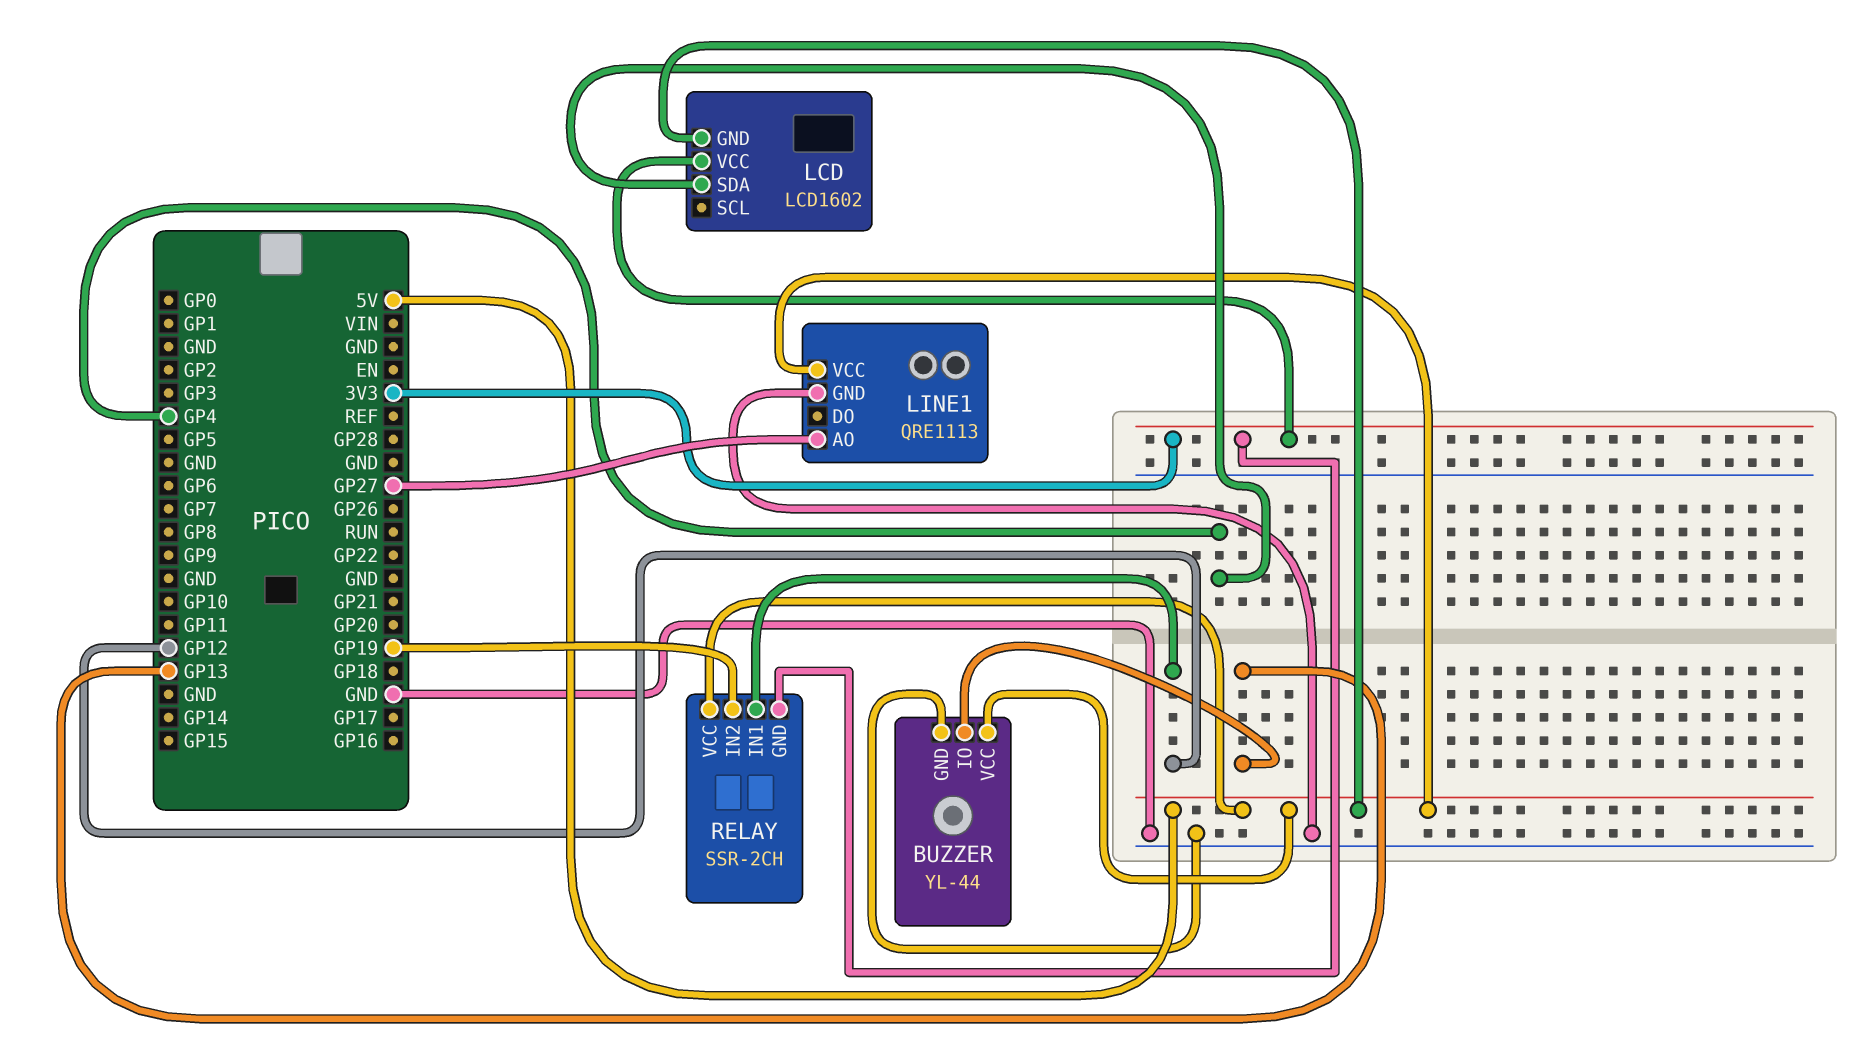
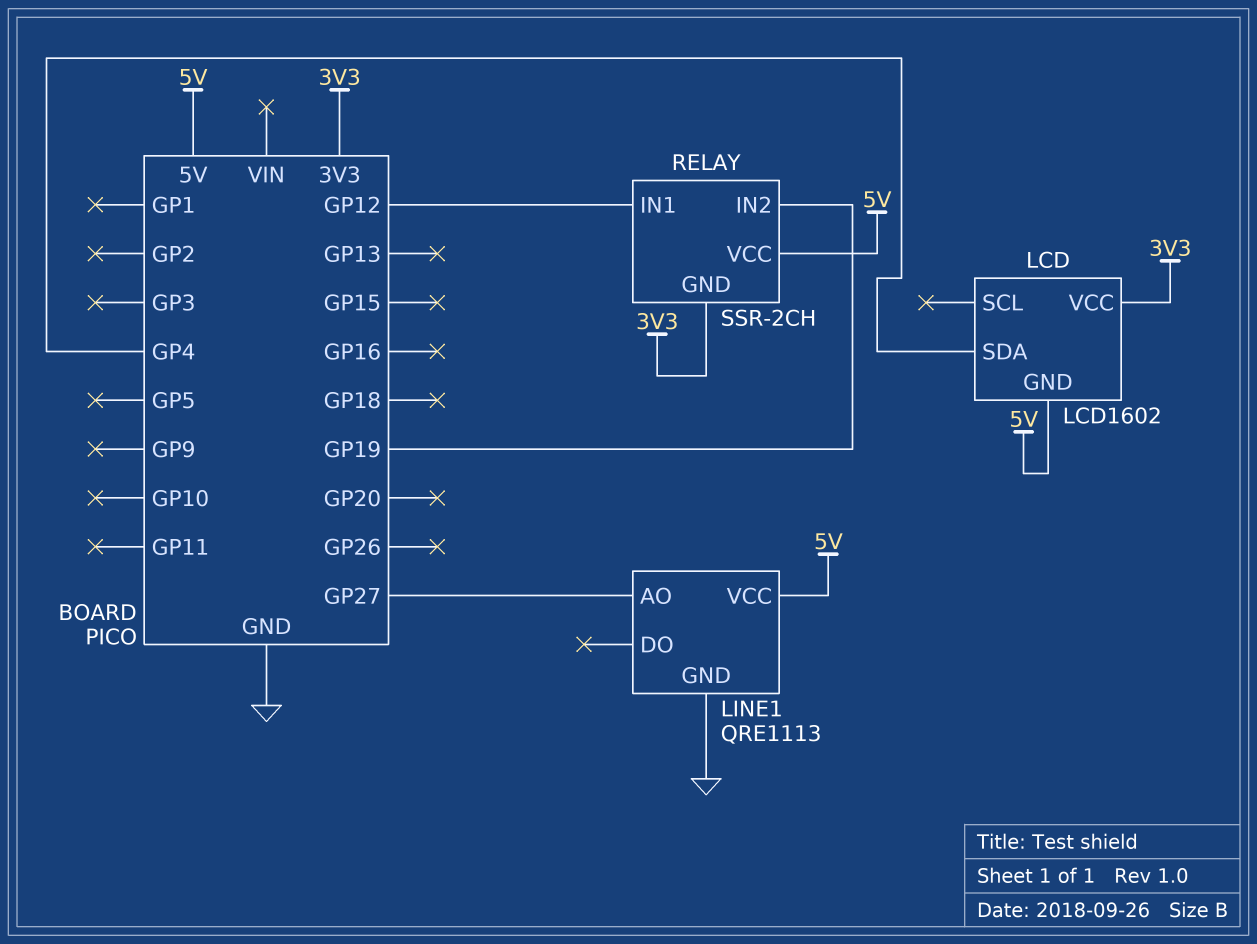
BUZZER: YL-44 -> none
BUZZER pin GND: GND -> none
BUZZER pin IO: GP13 -> none
BUZZER pin VCC: 5V -> none

